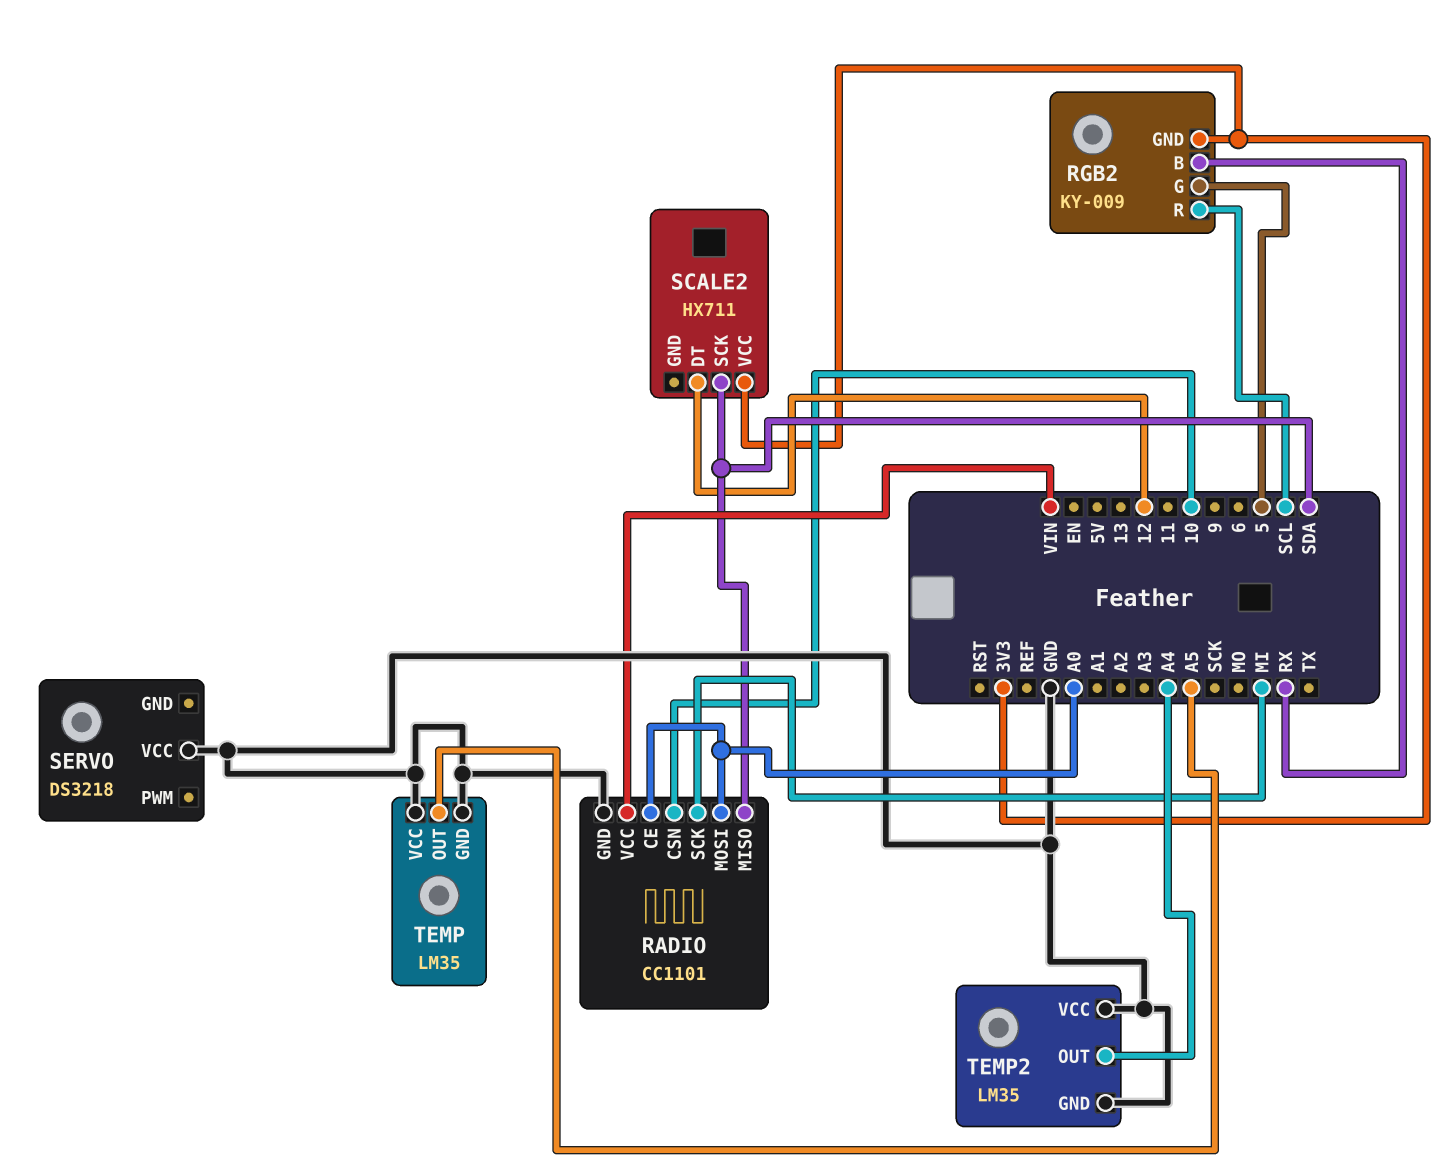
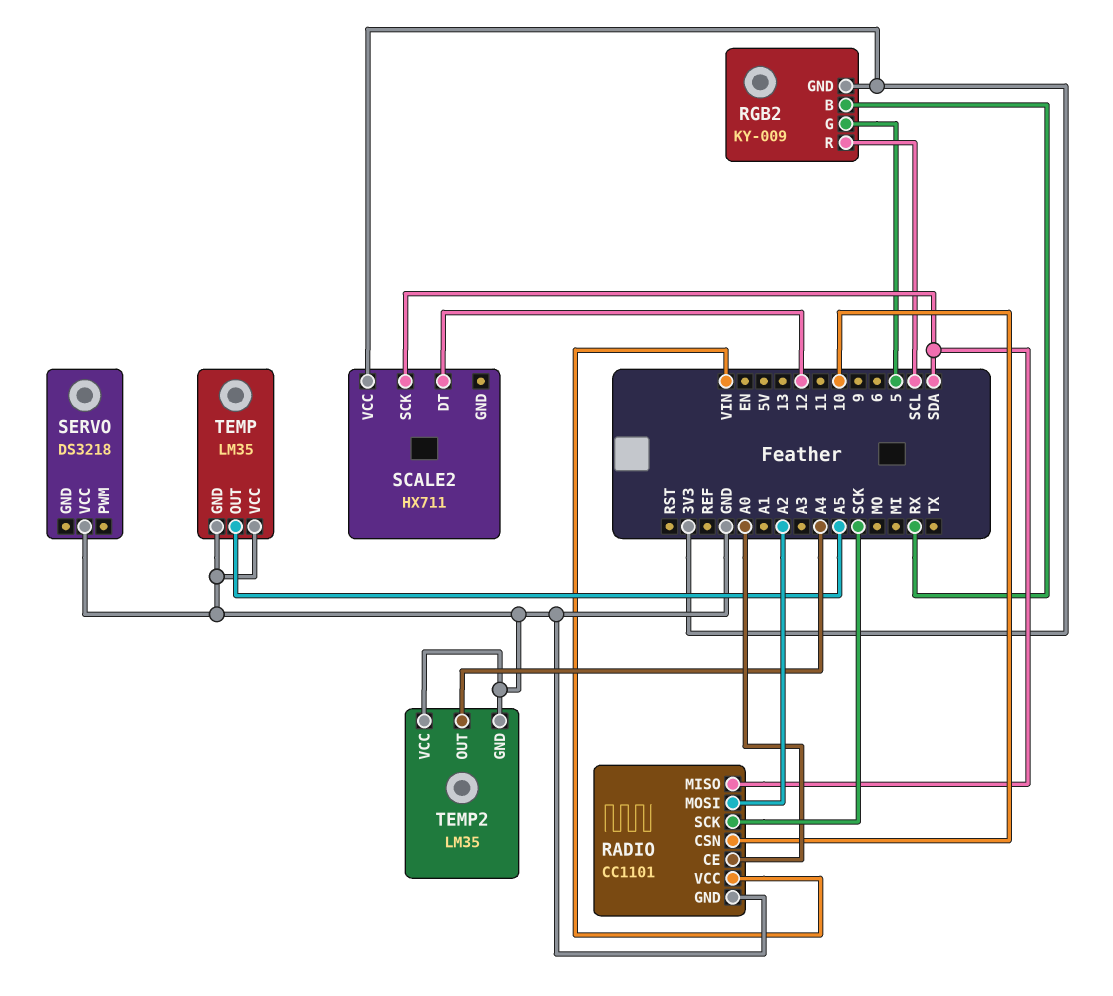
RADIO pin MOSI: A0 -> A2
RADIO pin SCK: MI -> SCK

